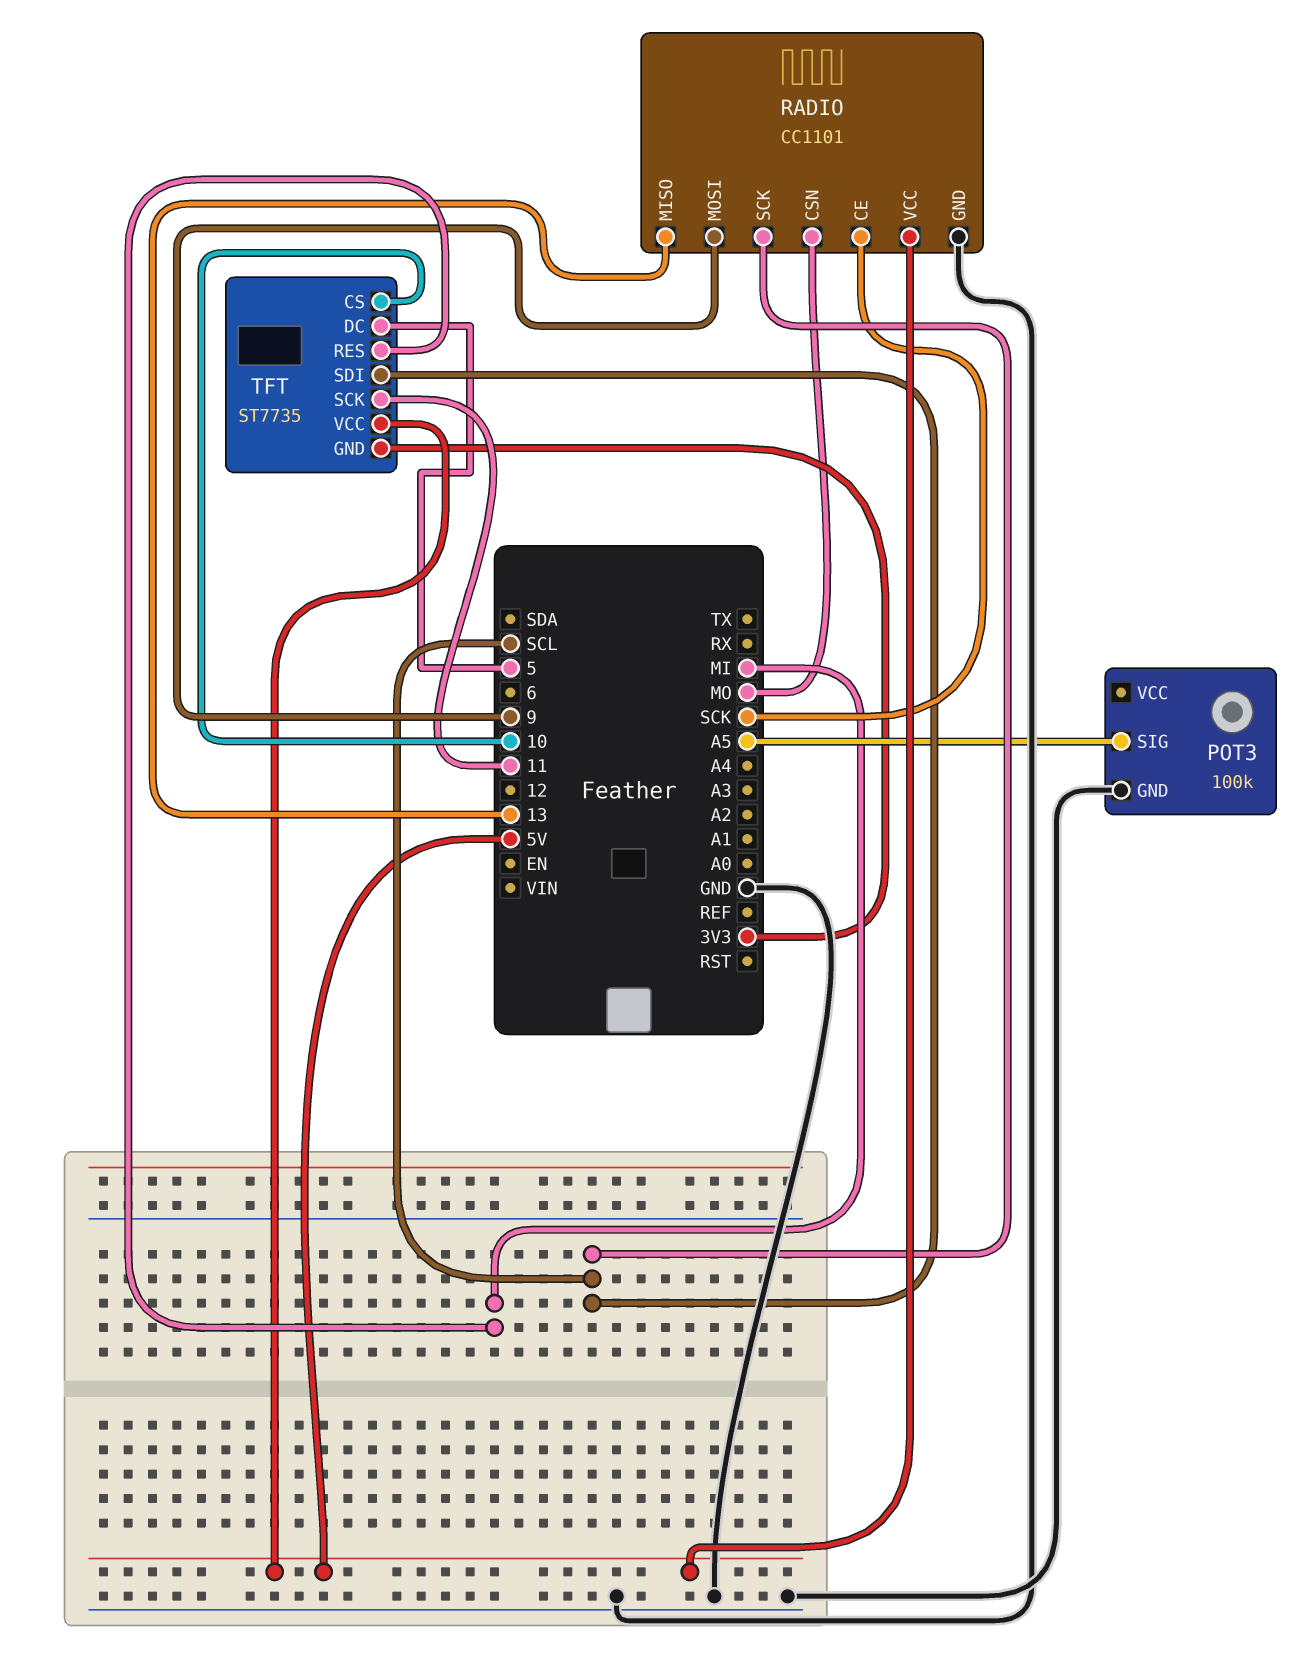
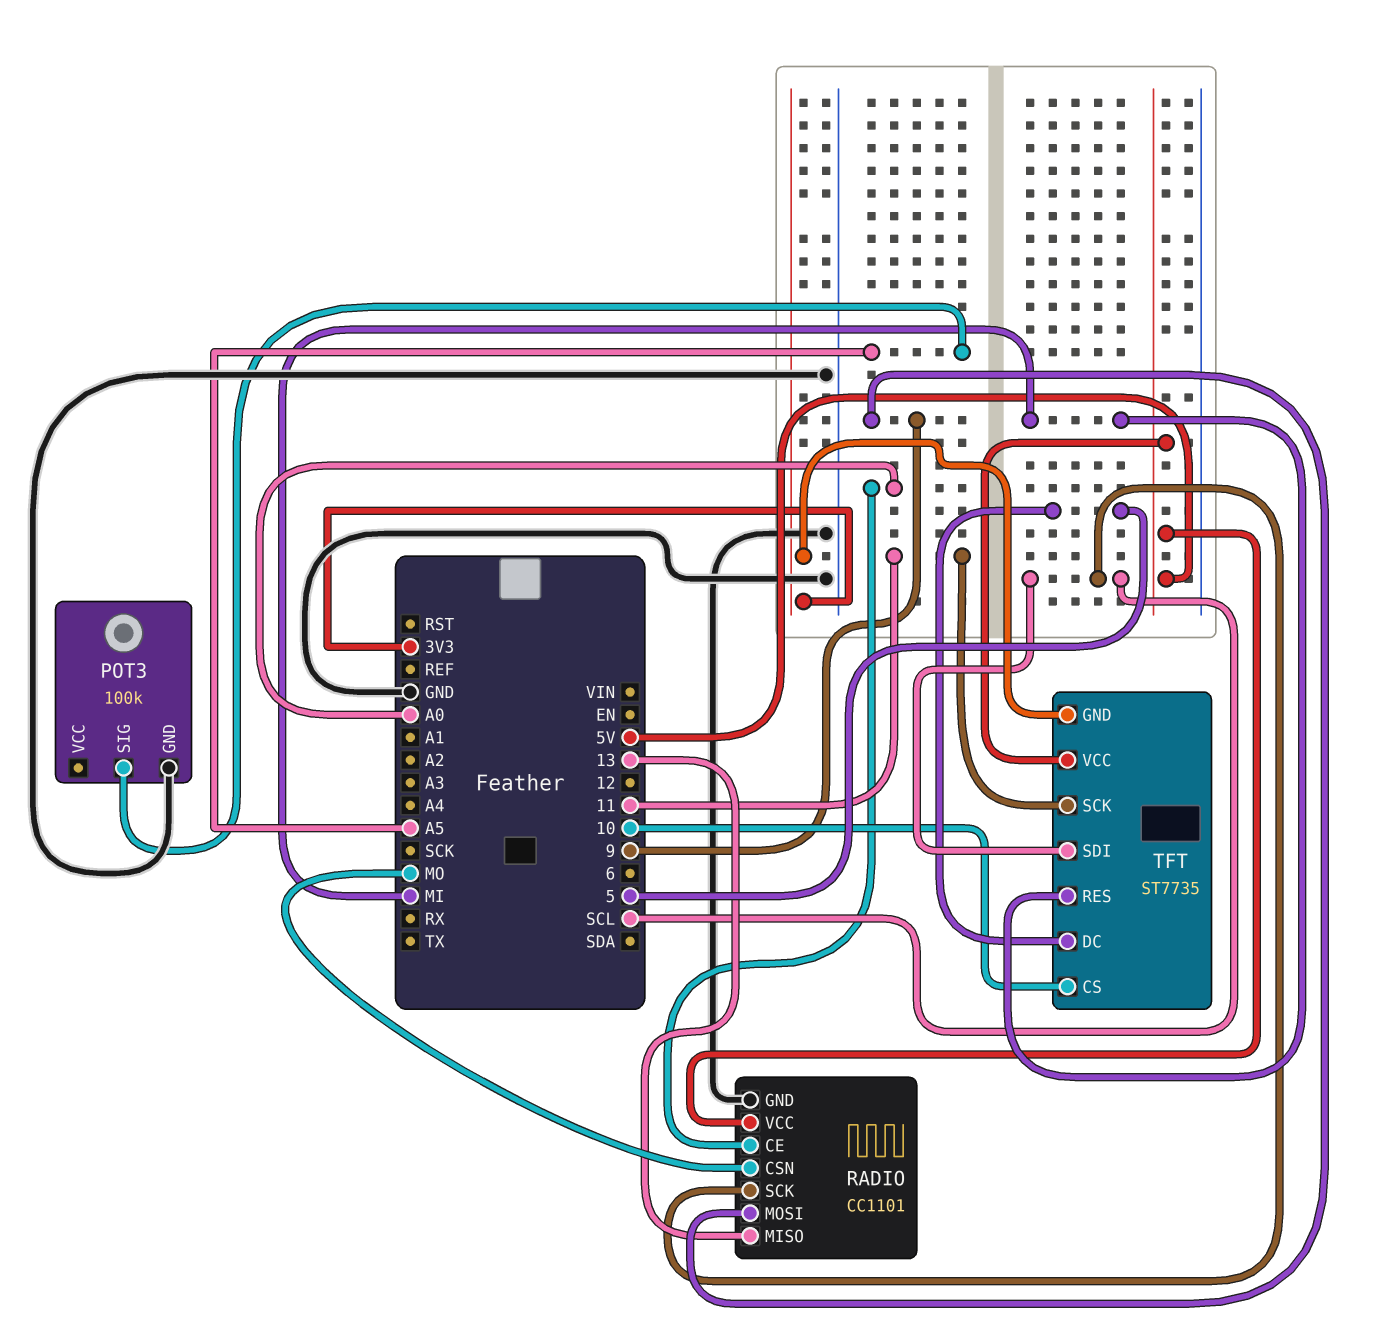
RADIO pin CE: SCK -> A0

